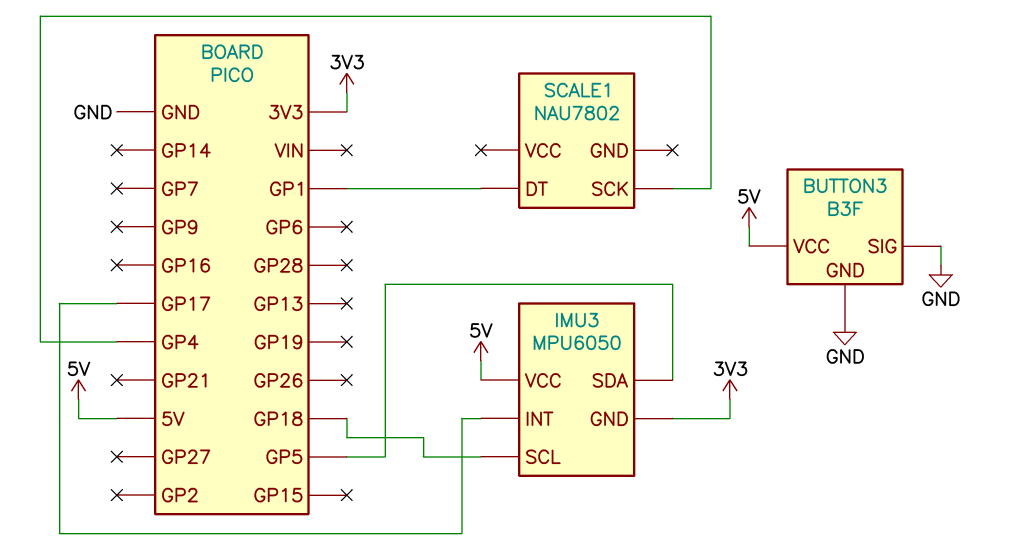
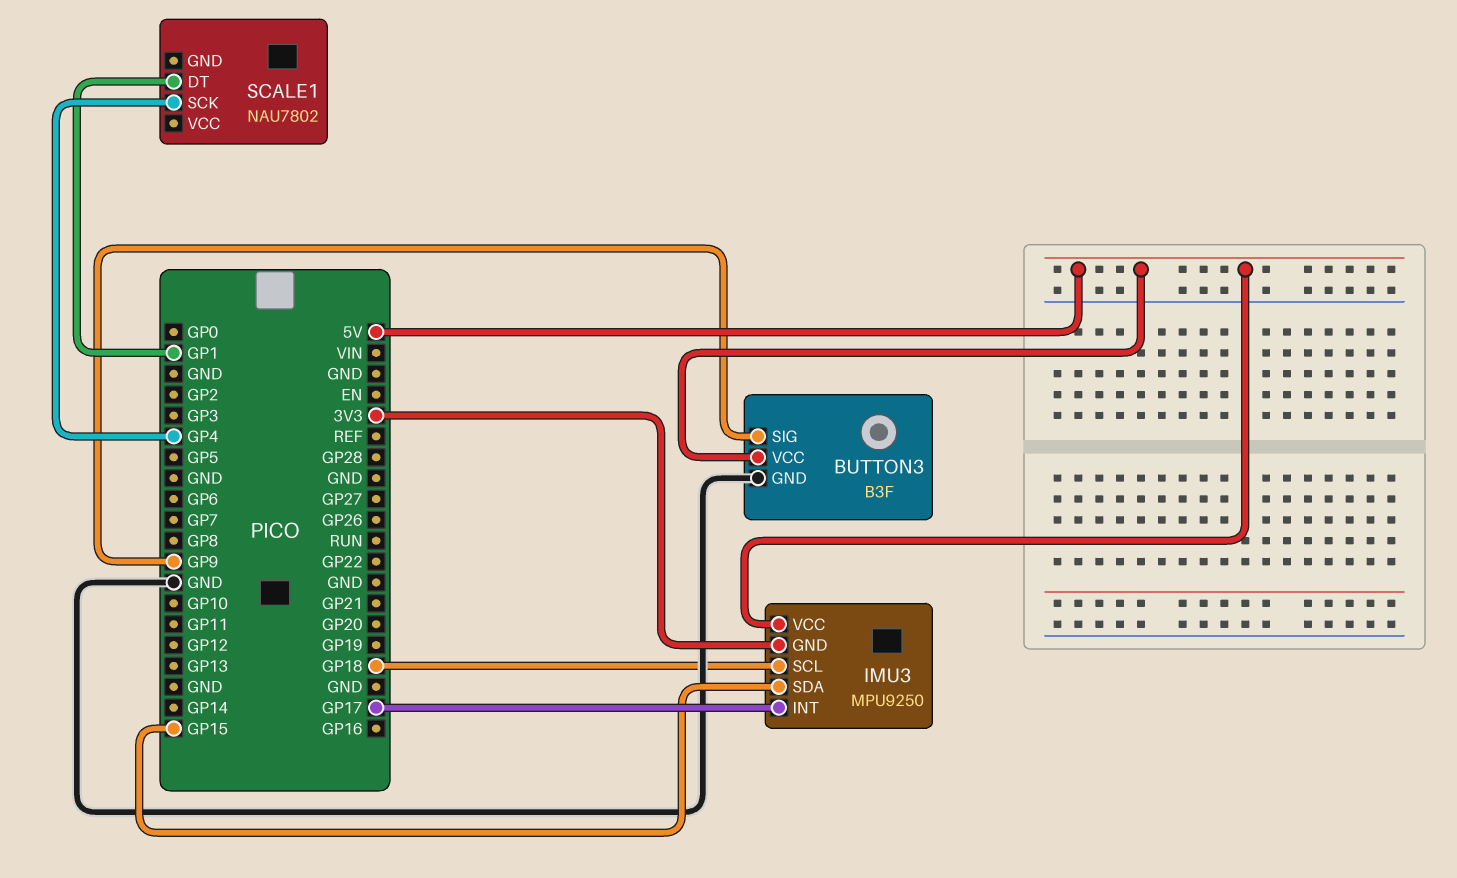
BUTTON3 pin SIG: GND -> GP9
IMU3: MPU6050 -> MPU9250
IMU3 pin SDA: GP5 -> GP15

